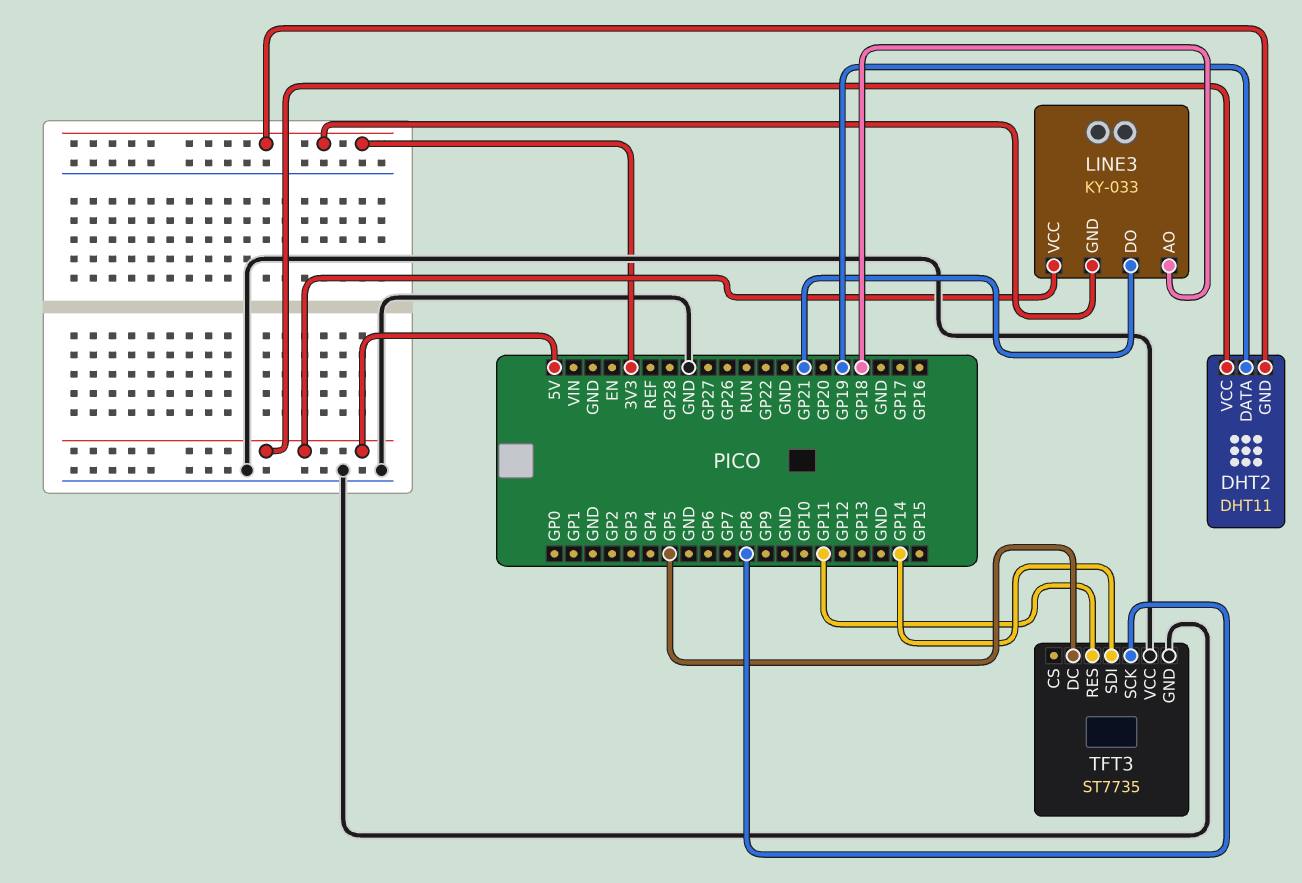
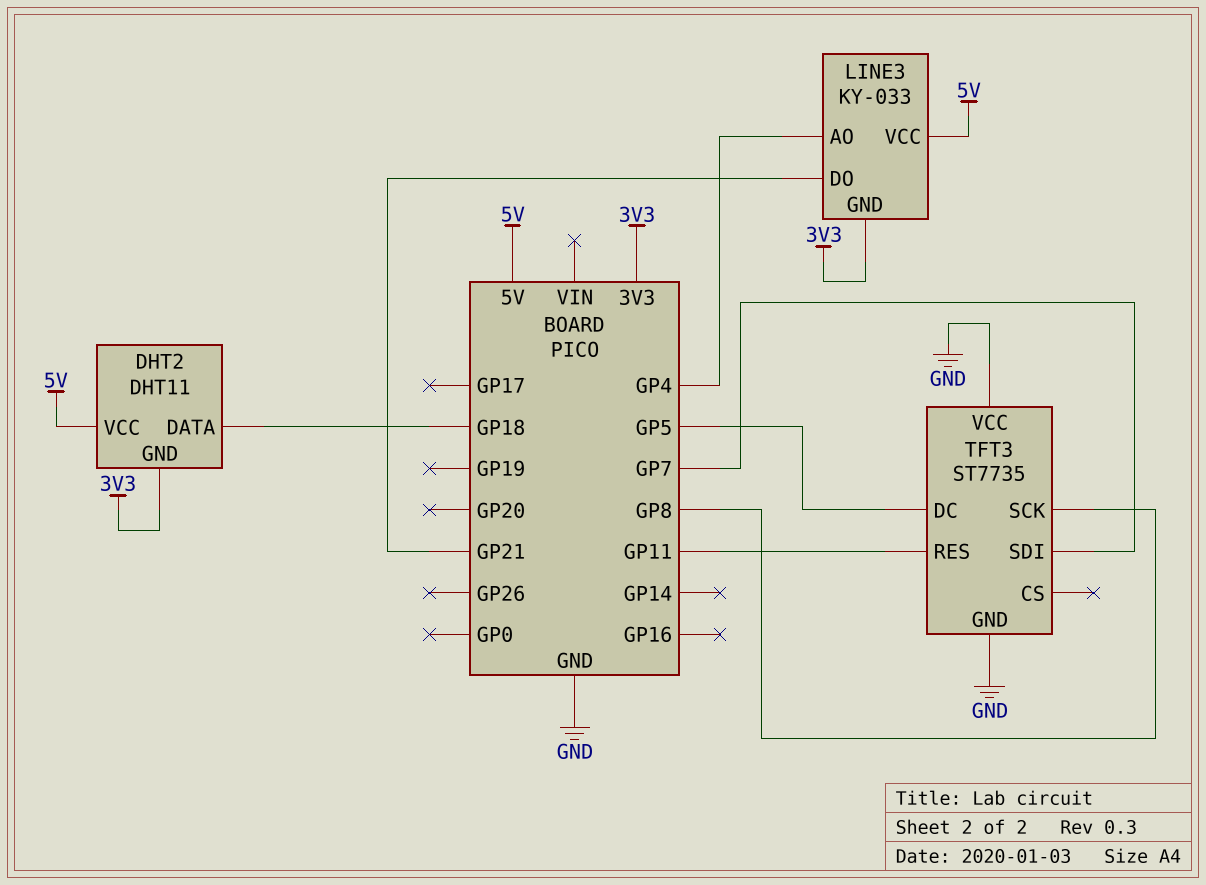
DHT2 pin DATA: GP19 -> GP18
LINE3 pin AO: GP18 -> GP4
TFT3 pin SDI: GP14 -> GP7

